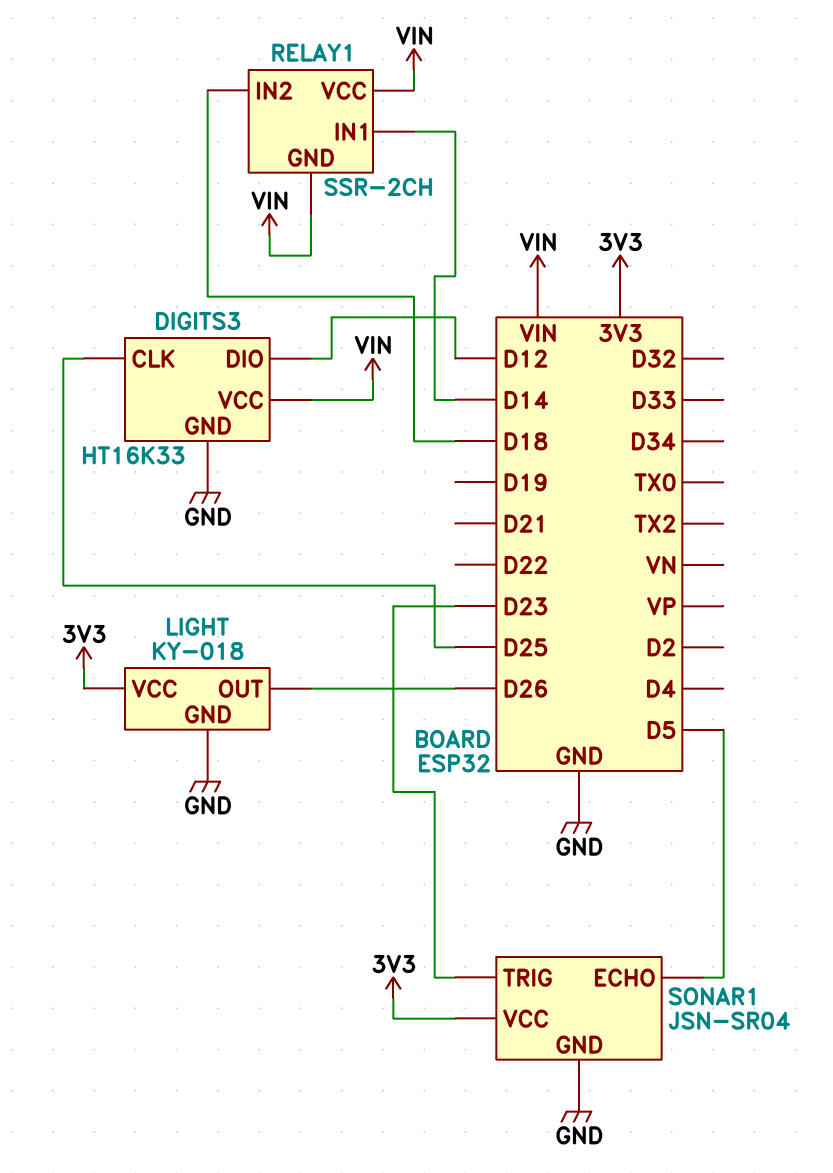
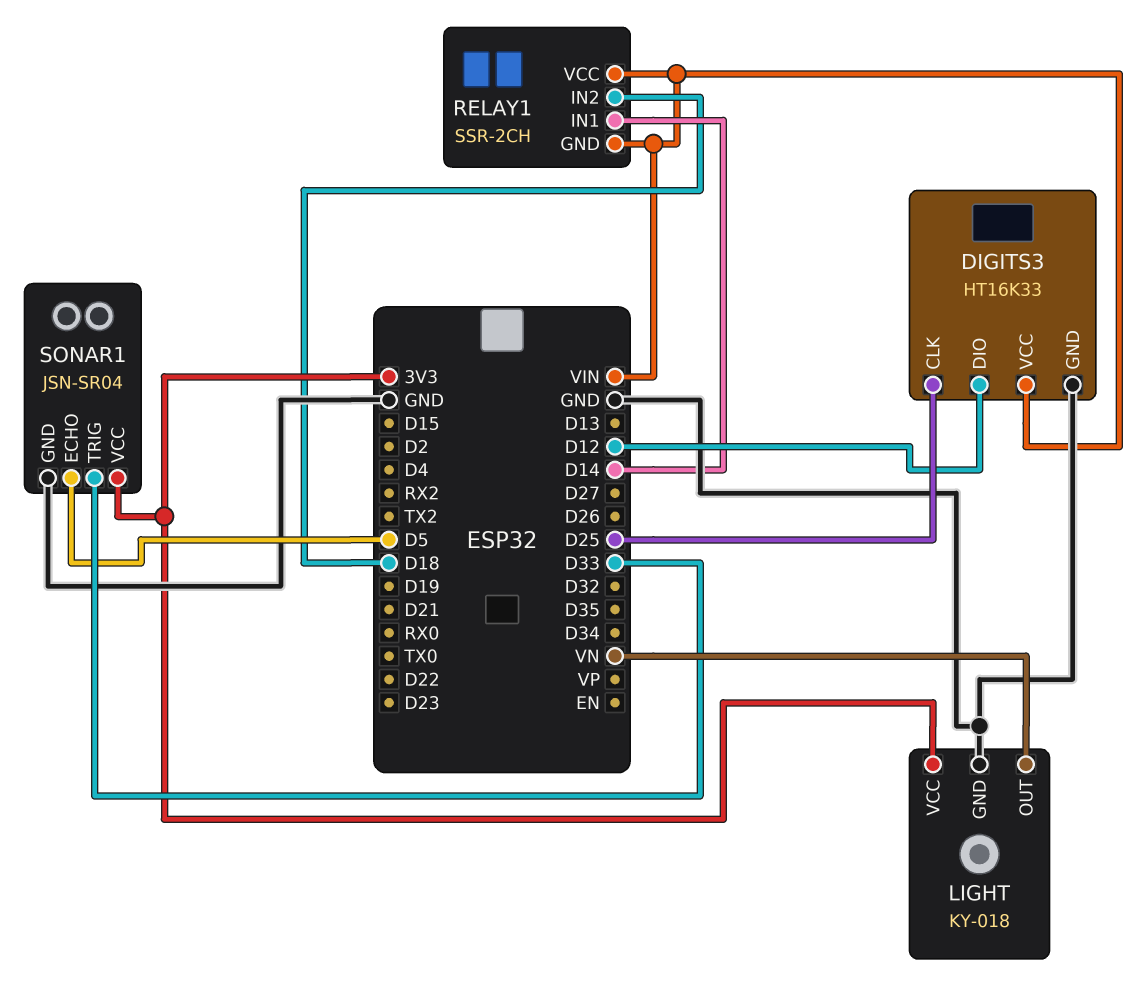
LIGHT pin OUT: D26 -> VN
SONAR1 pin TRIG: D23 -> D33

